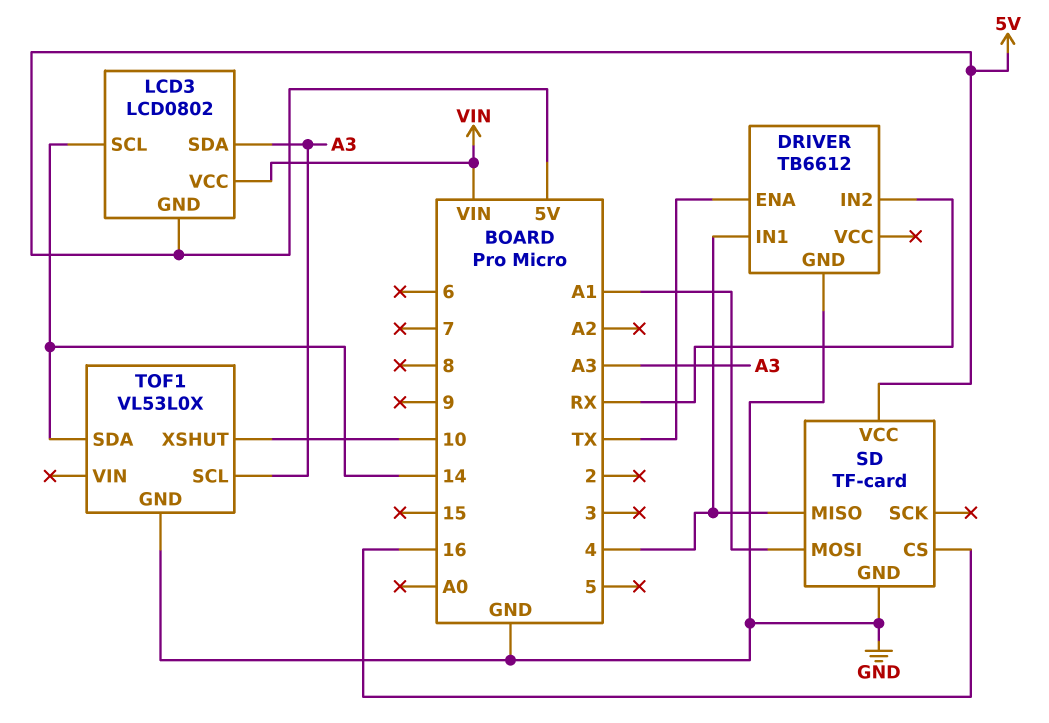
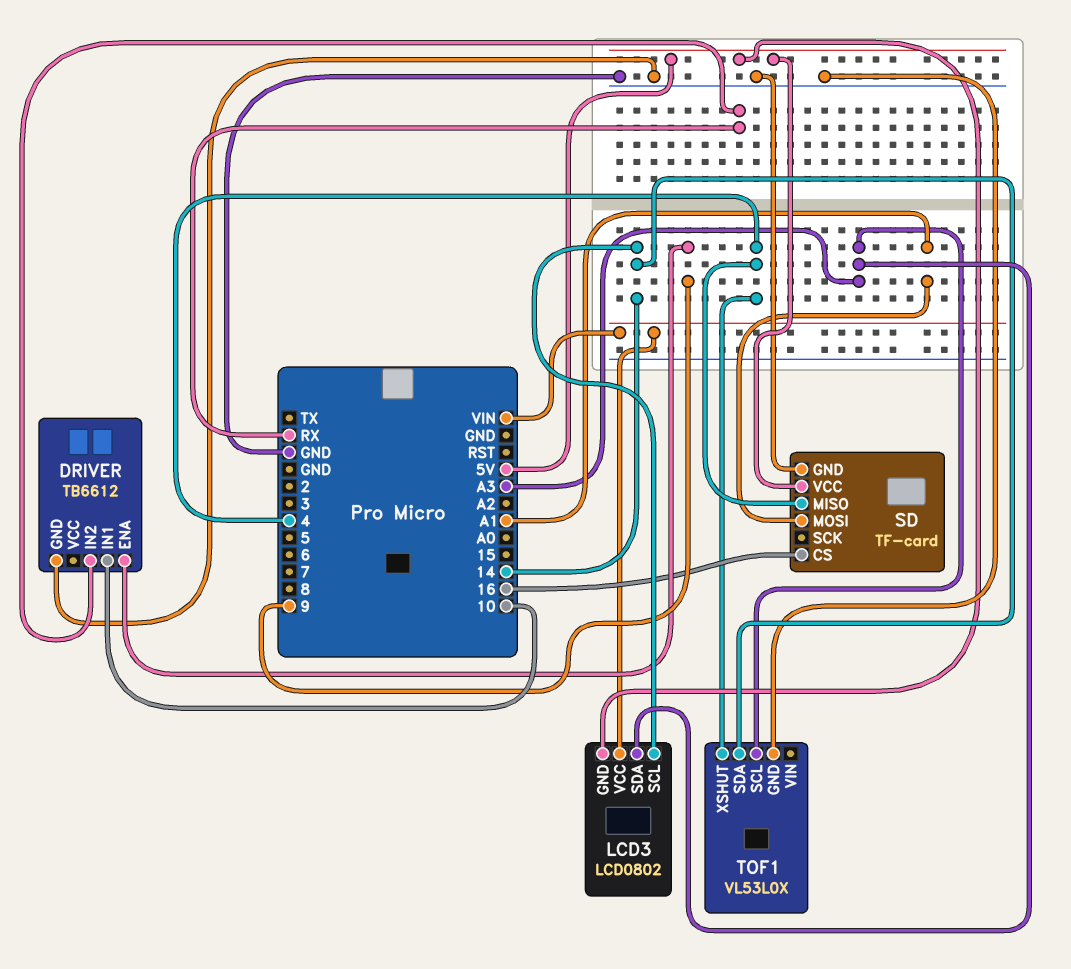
DRIVER pin ENA: TX -> 9
DRIVER pin IN1: 4 -> 10
TOF1 pin XSHUT: 10 -> 4

